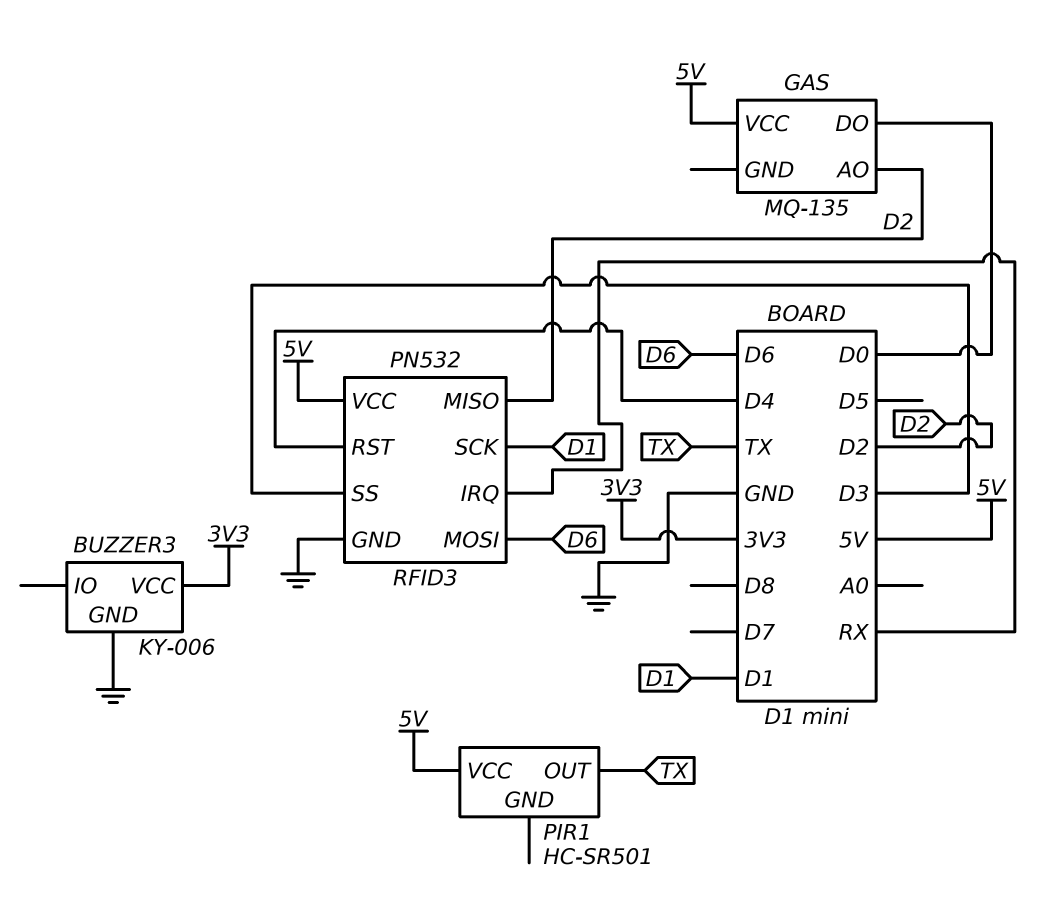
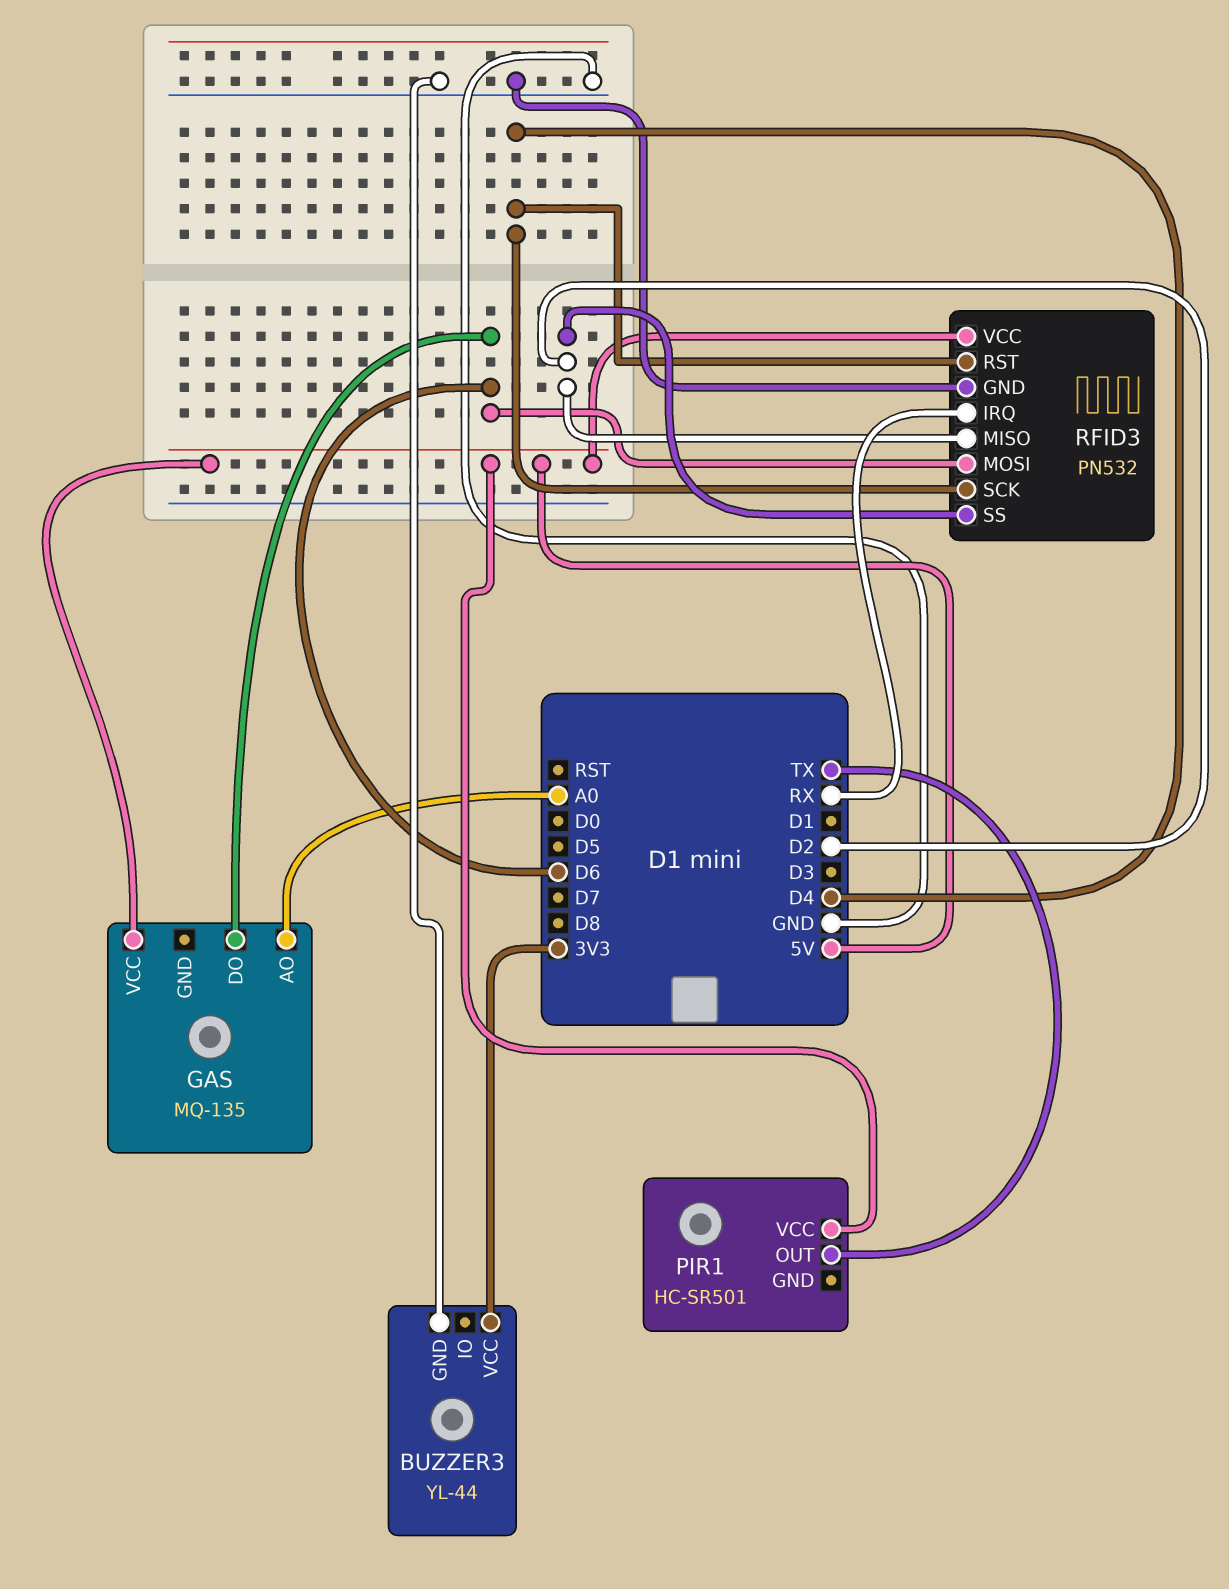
BUZZER3: KY-006 -> YL-44
GAS pin AO: D2 -> A0
GAS pin DO: D0 -> D6
RFID3 pin SCK: D1 -> D4
RFID3 pin SS: D3 -> D2

